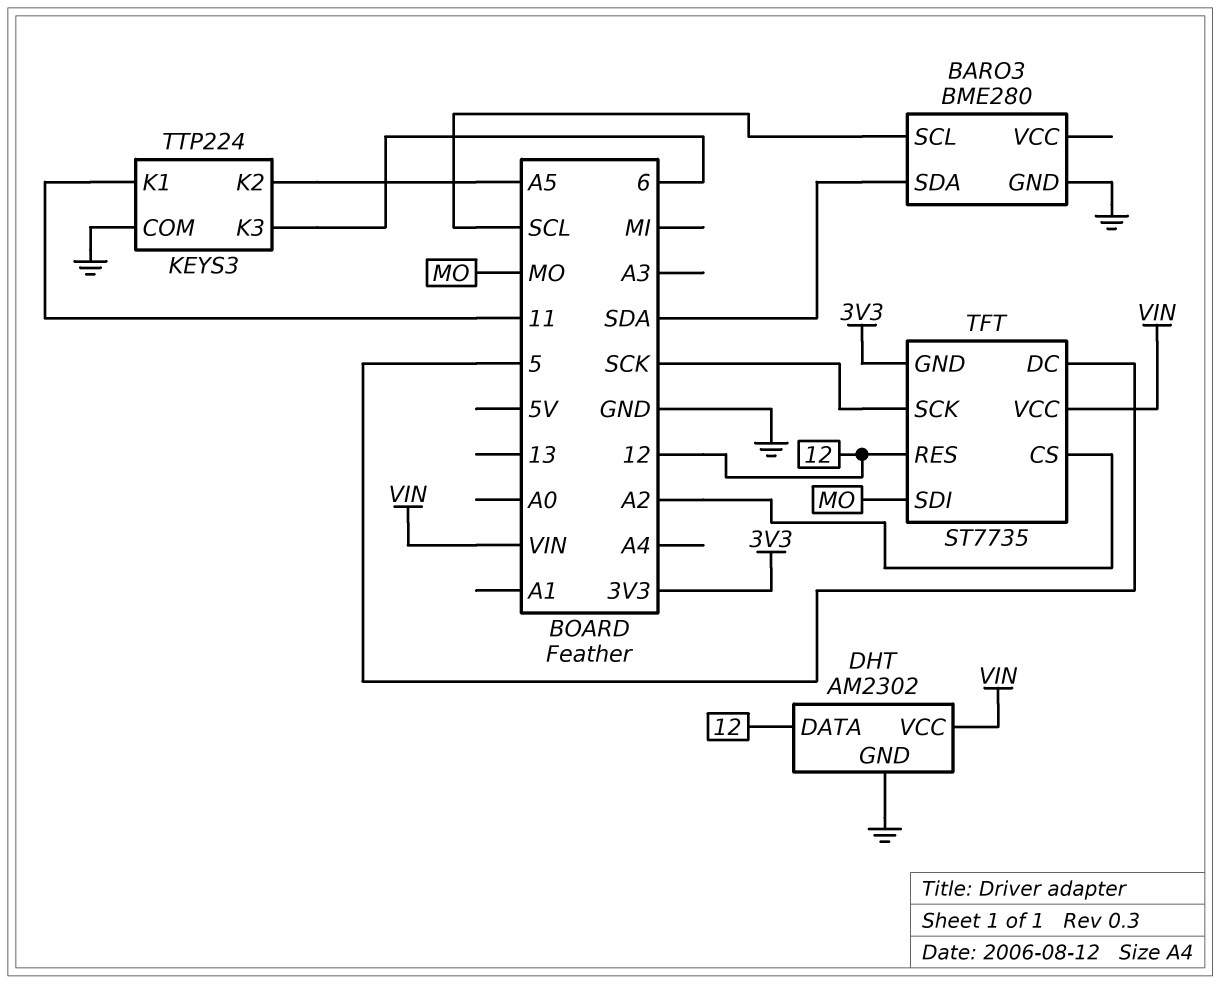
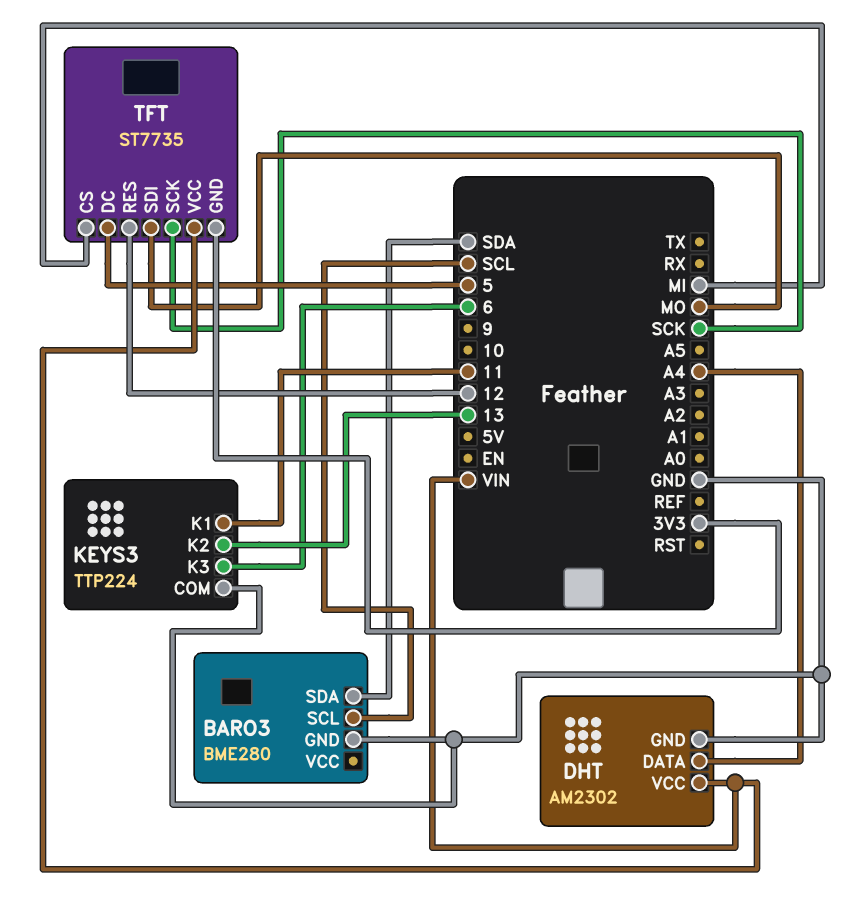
DHT pin DATA: 12 -> A4
KEYS3 pin K2: A5 -> 13
TFT pin CS: A2 -> MI

